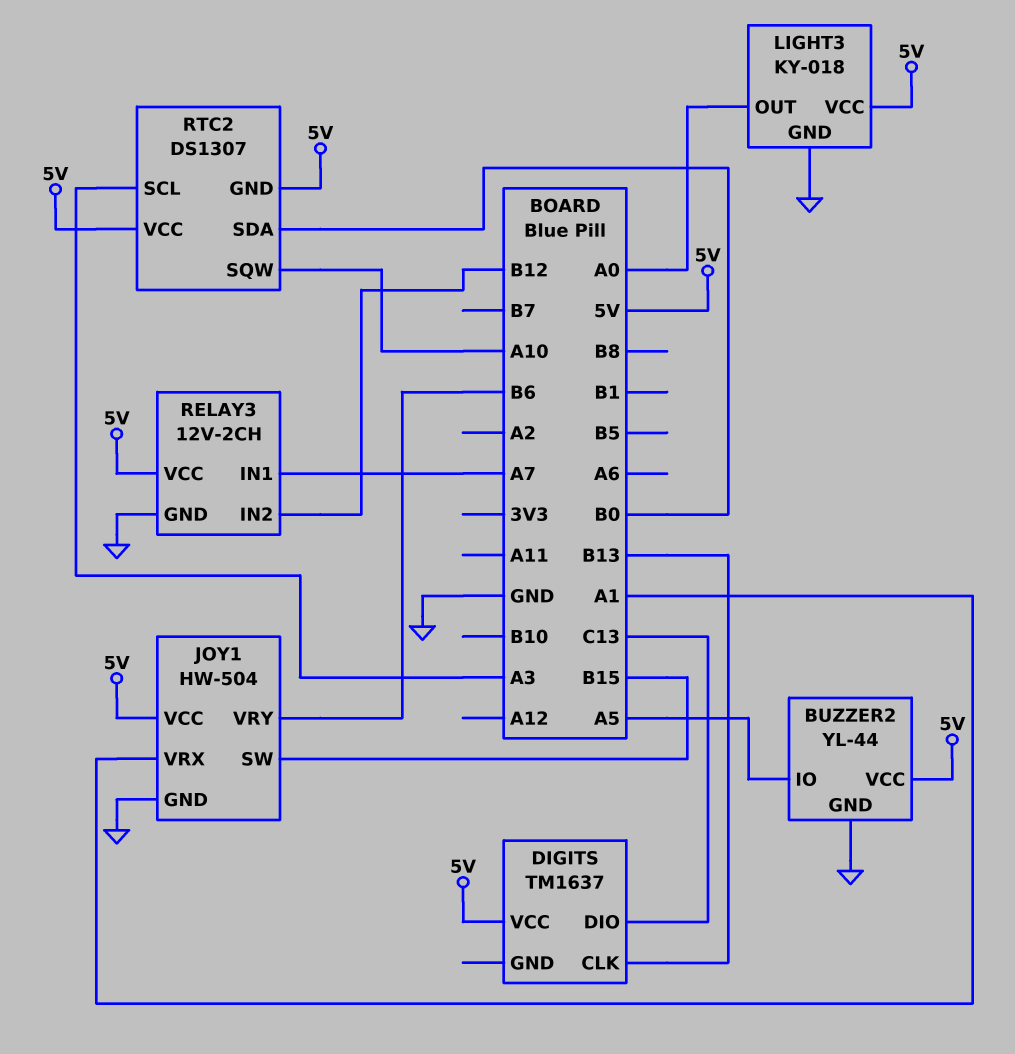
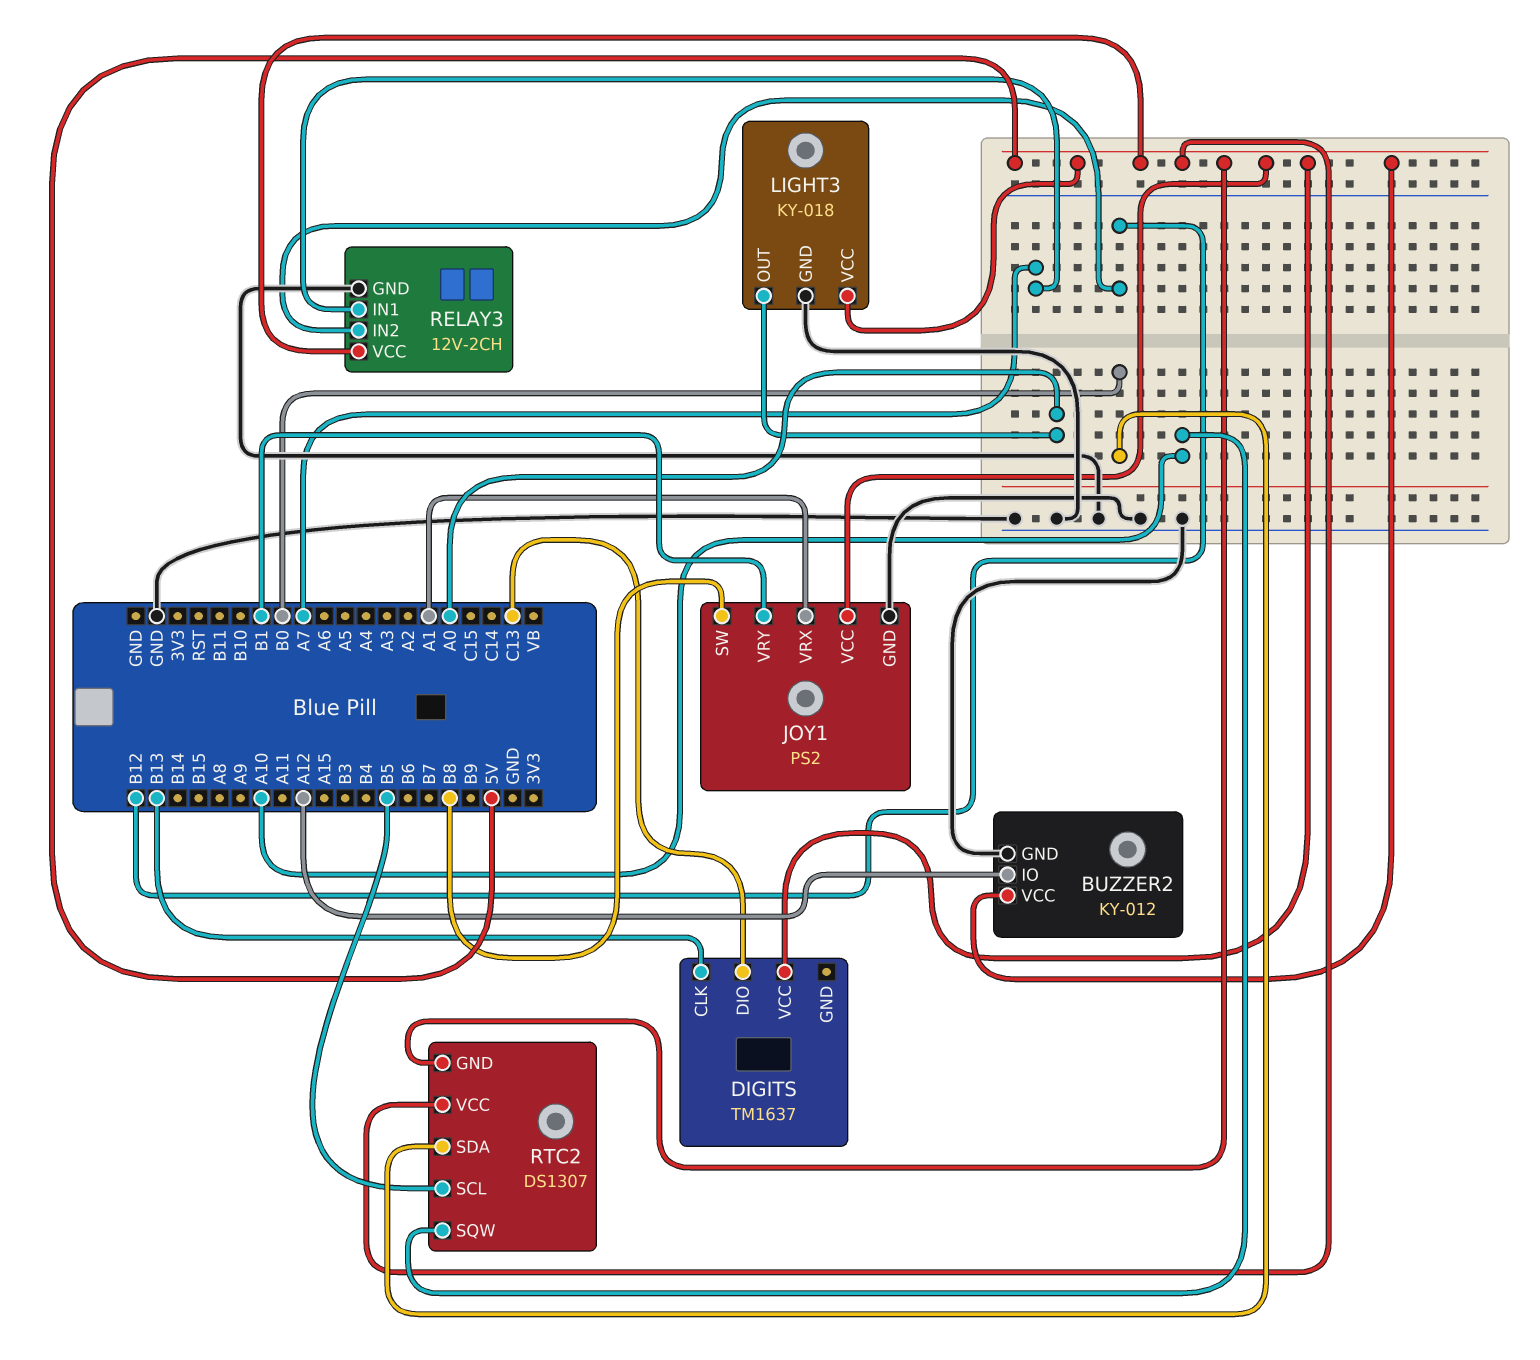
BUZZER2: YL-44 -> KY-012
BUZZER2 pin IO: A5 -> A12
JOY1: HW-504 -> PS2
JOY1 pin SW: B15 -> B8
JOY1 pin VRY: B6 -> B1
RTC2 pin SCL: A3 -> B5

